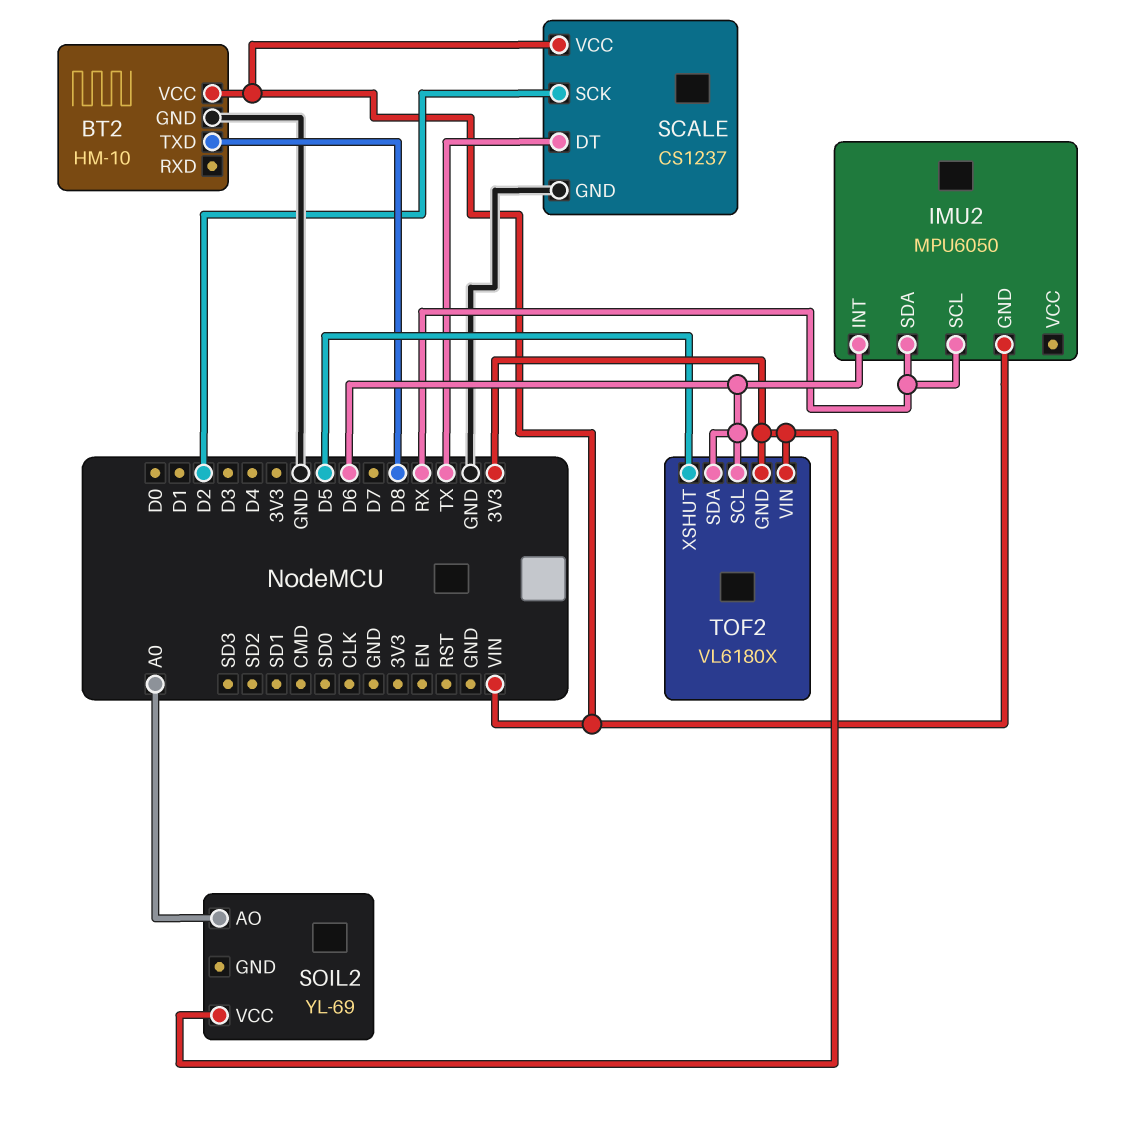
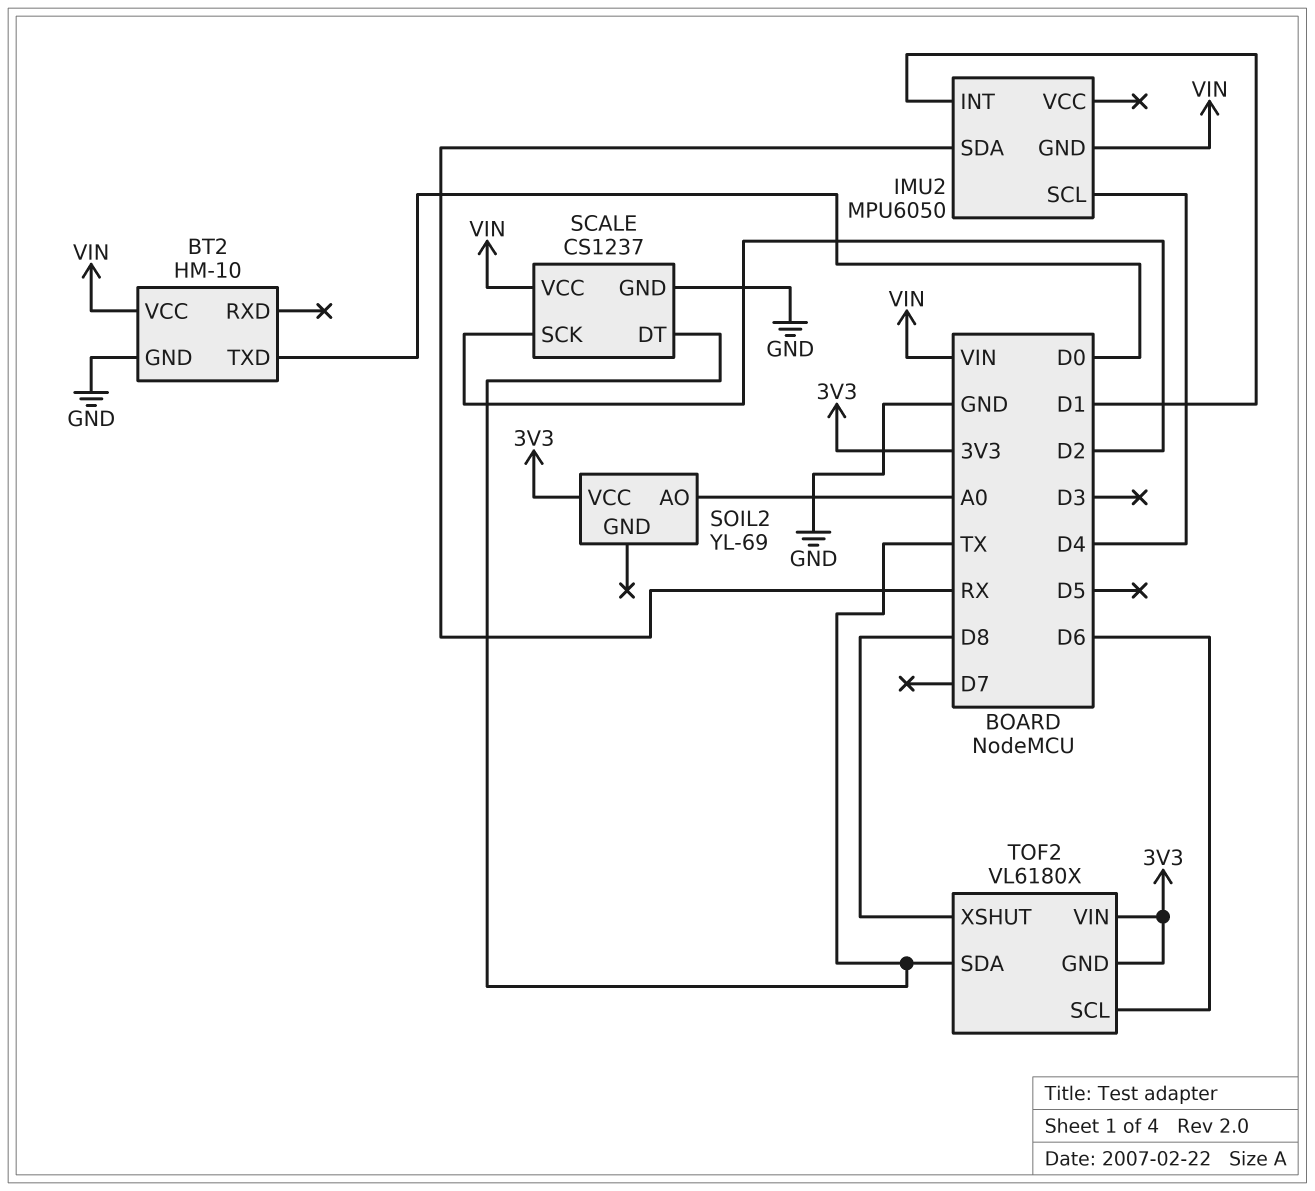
BT2 pin TXD: D8 -> D0
IMU2 pin INT: D6 -> D1
IMU2 pin SCL: RX -> D4
TOF2 pin SDA: D6 -> TX
TOF2 pin XSHUT: D5 -> D8

